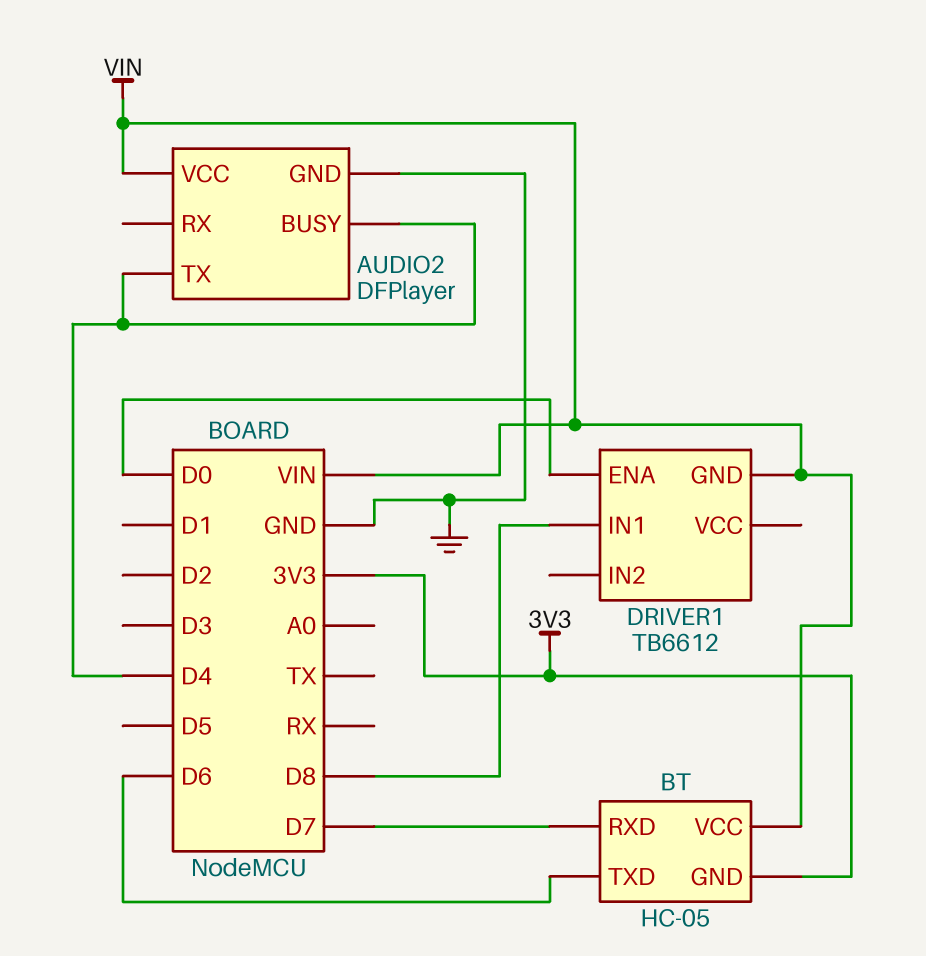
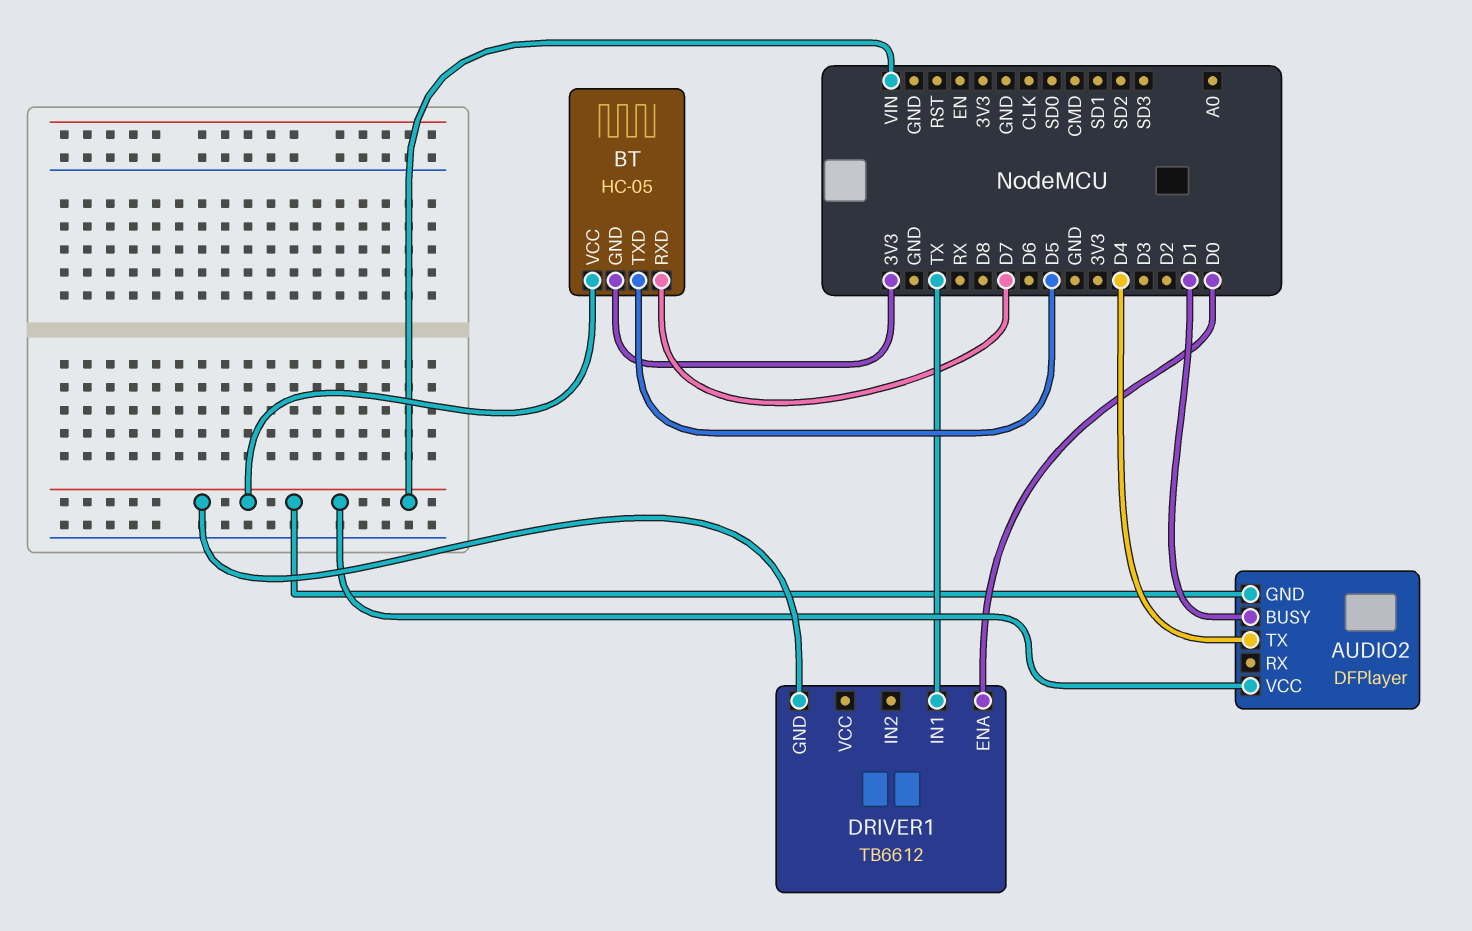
AUDIO2 pin BUSY: D4 -> D1
AUDIO2 pin GND: GND -> VIN
BT pin TXD: D6 -> D5
DRIVER1 pin IN1: D8 -> TX

